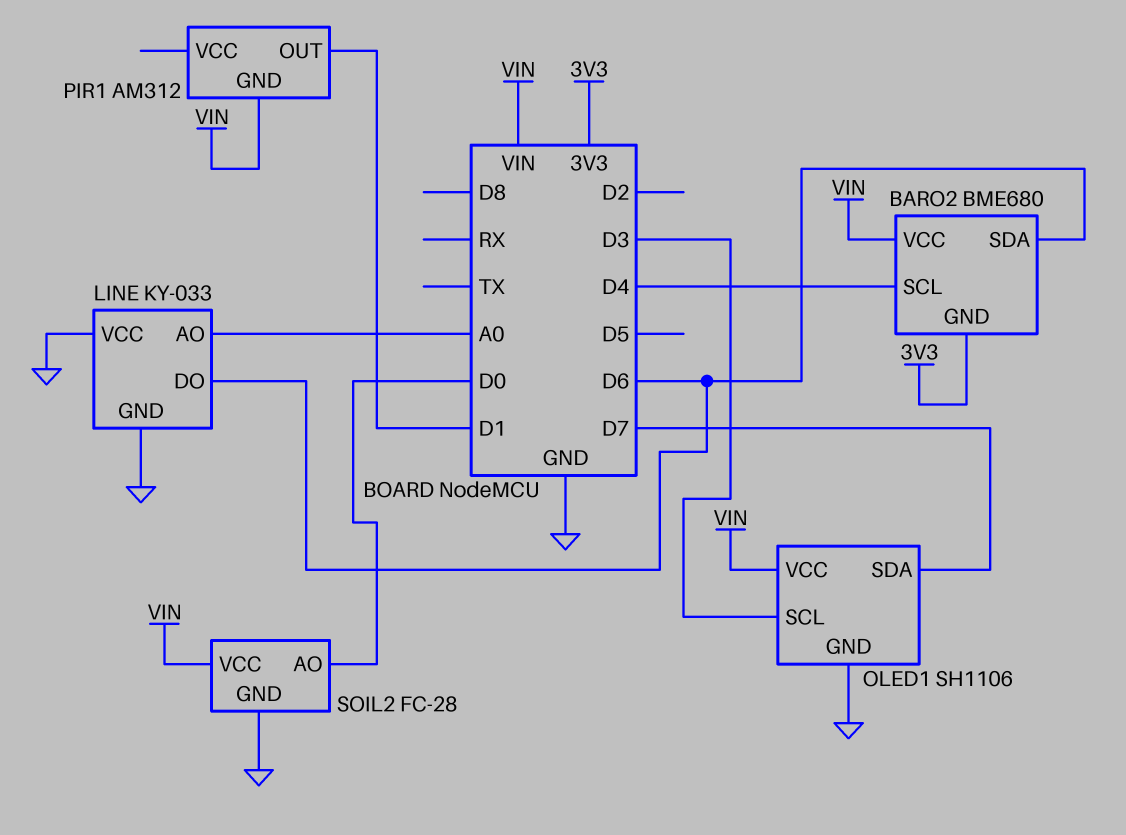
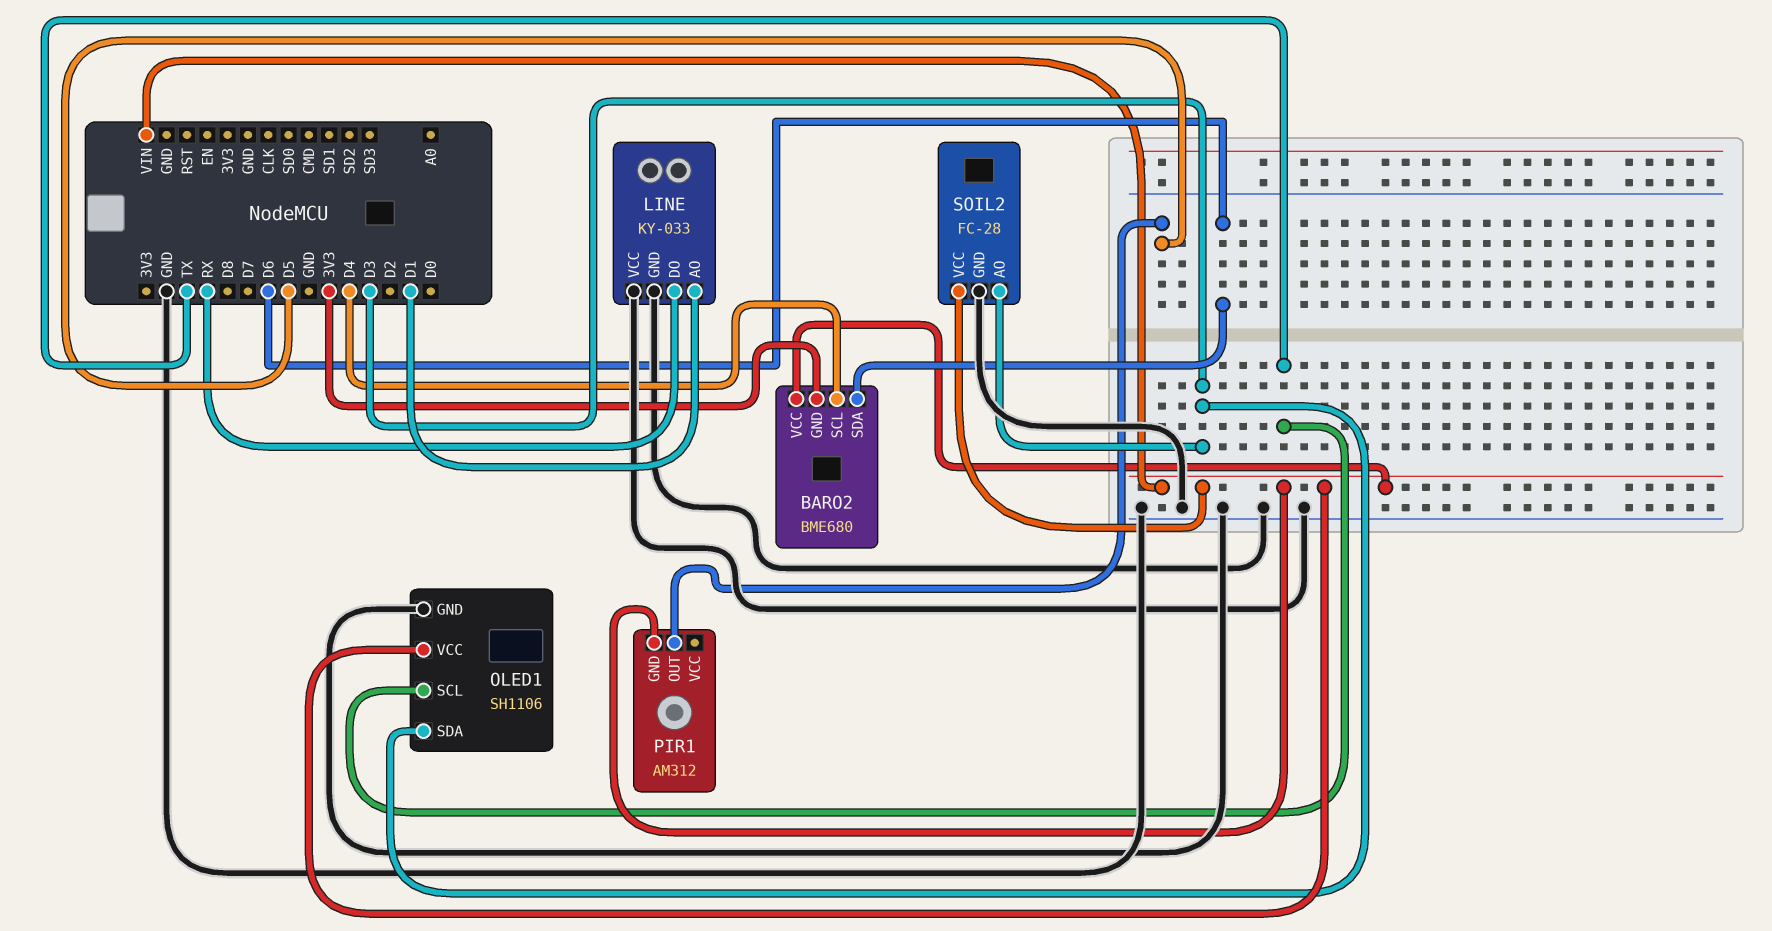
LINE pin AO: A0 -> D1
LINE pin DO: D6 -> RX
OLED1 pin SCL: D3 -> TX
OLED1 pin SDA: D7 -> D3
PIR1 pin OUT: D1 -> D5
SOIL2 pin AO: D0 -> D3

